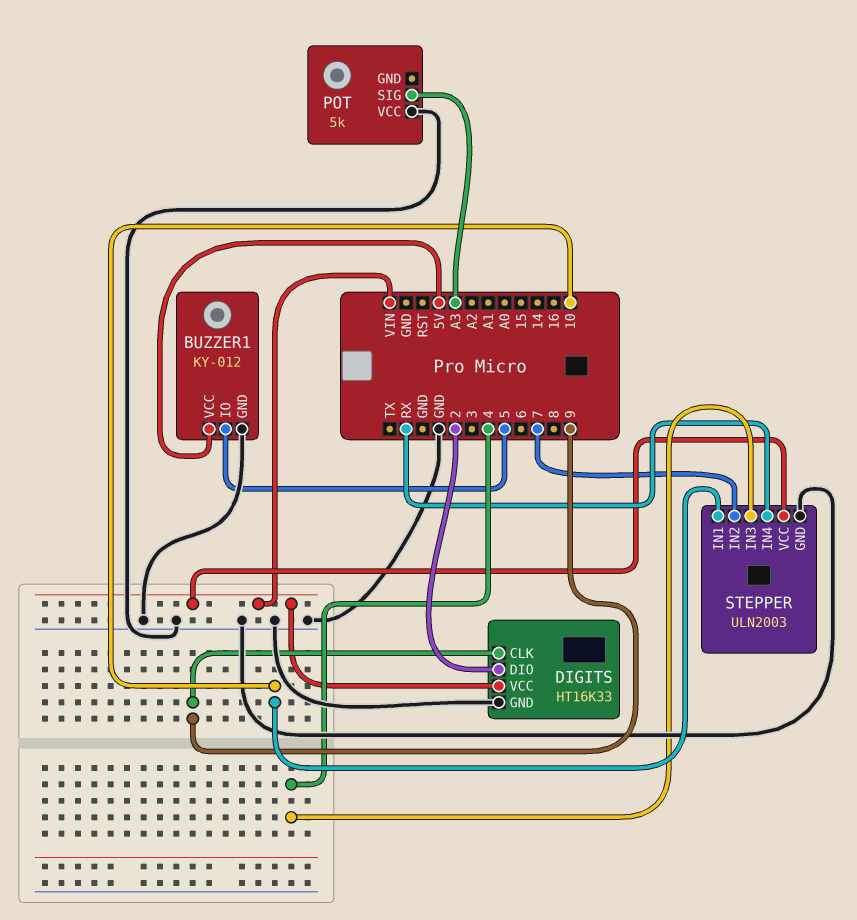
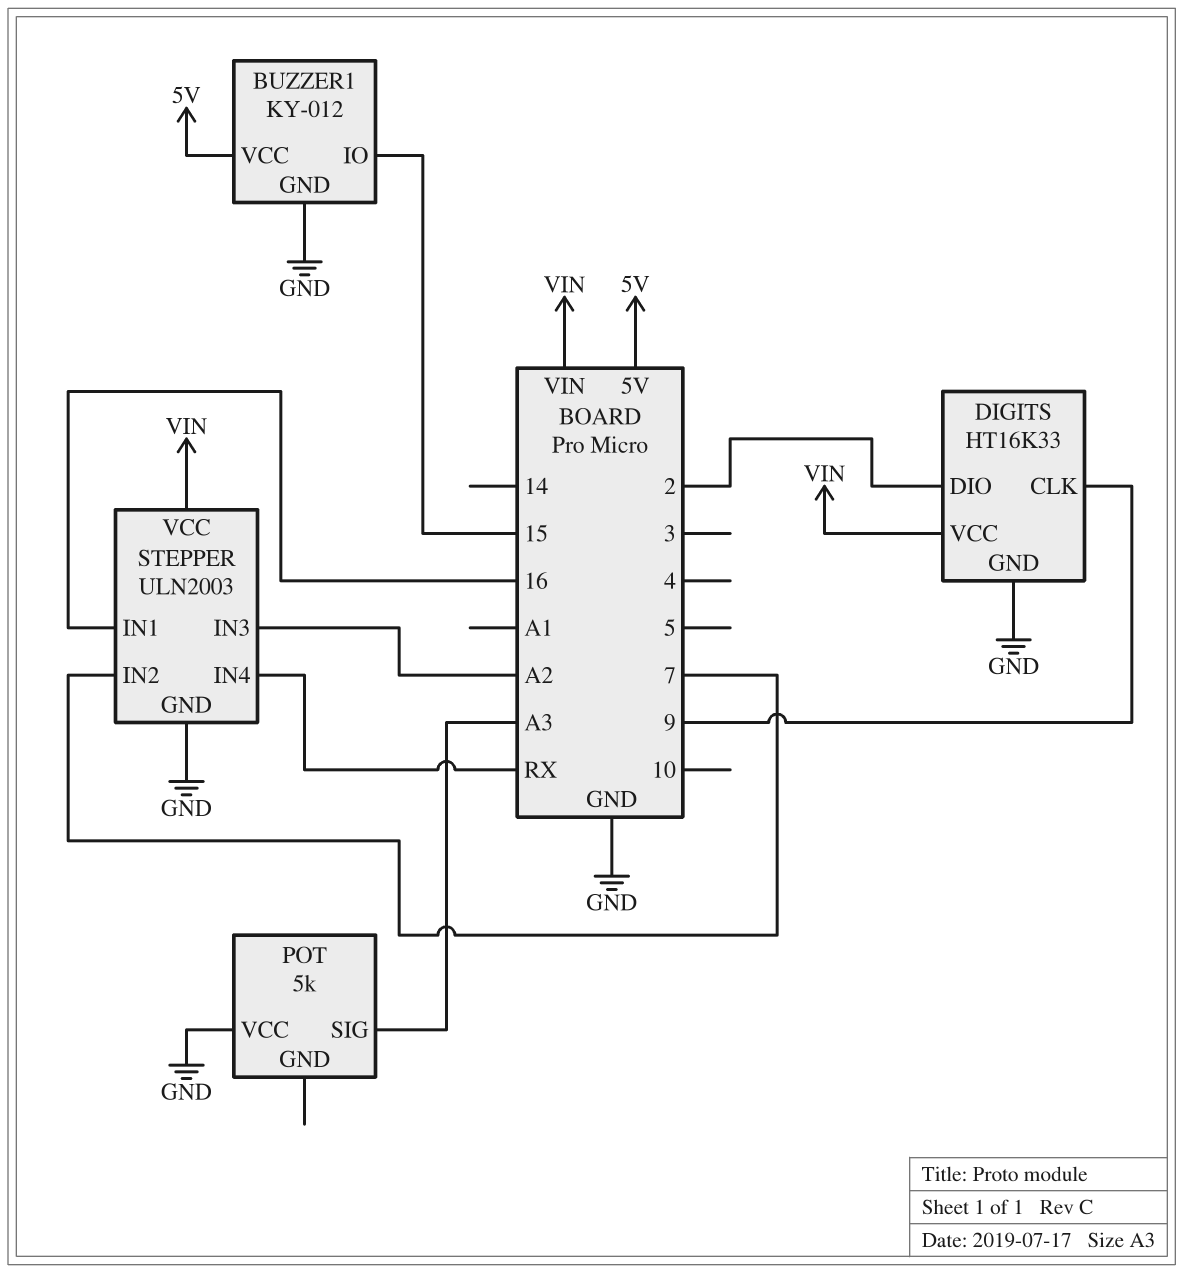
BUZZER1 pin IO: 5 -> 15
STEPPER pin IN1: 10 -> 16
STEPPER pin IN3: 4 -> A2

